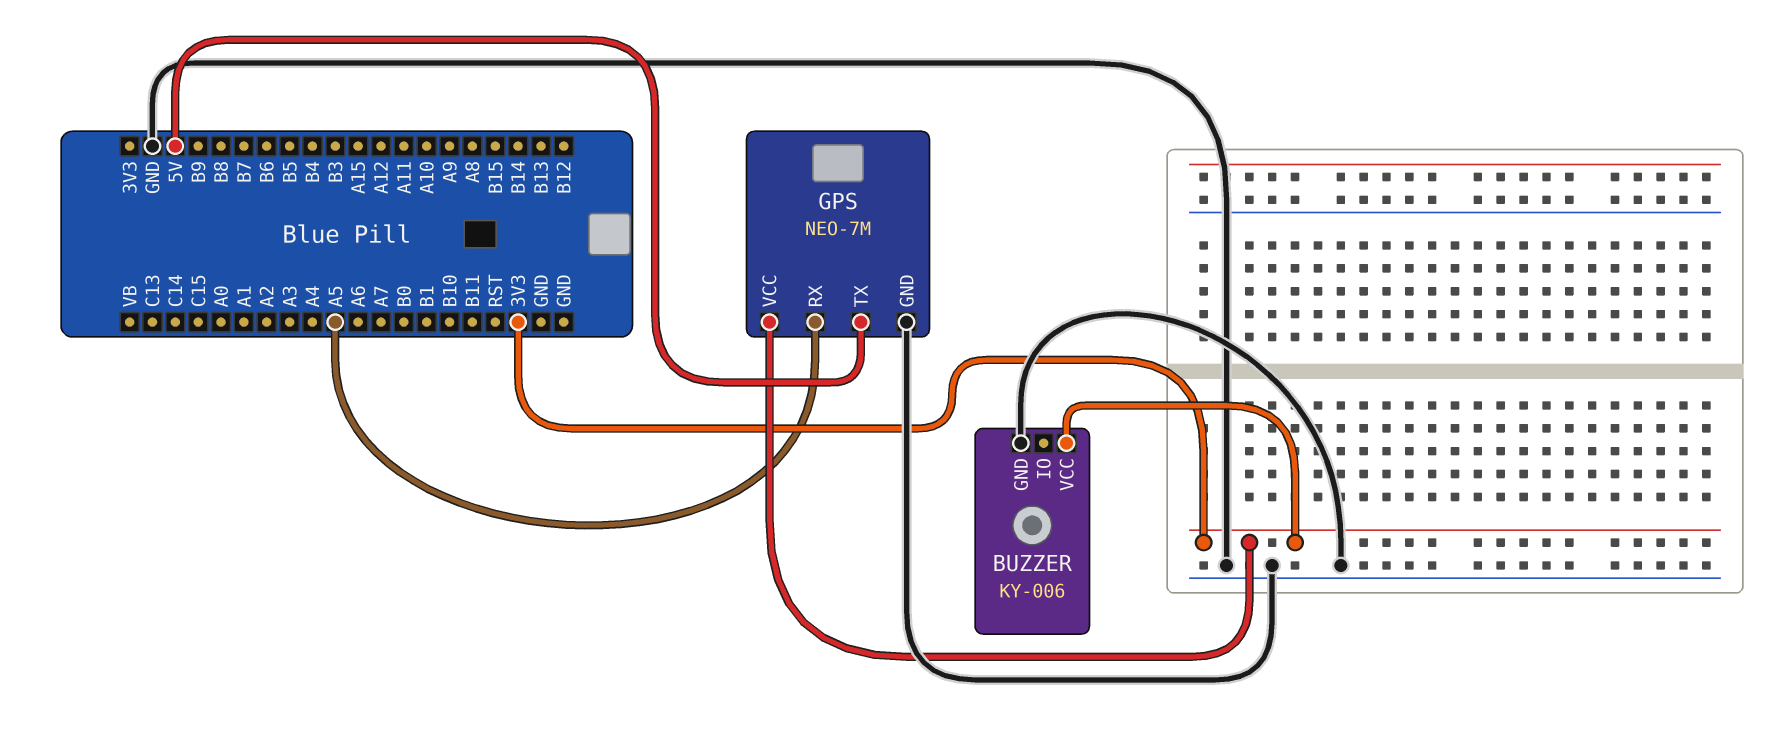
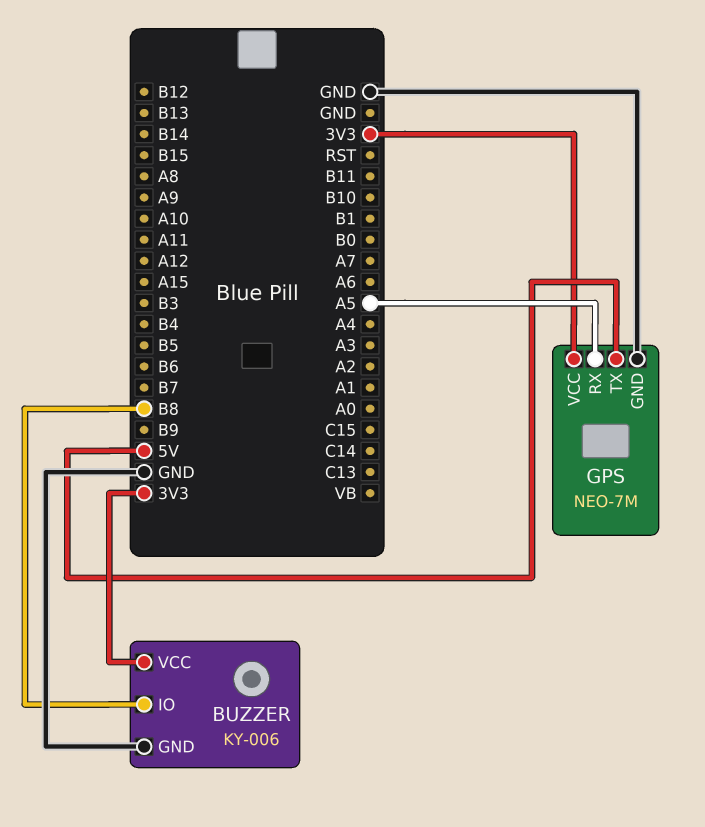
BUZZER pin IO: none -> B8

